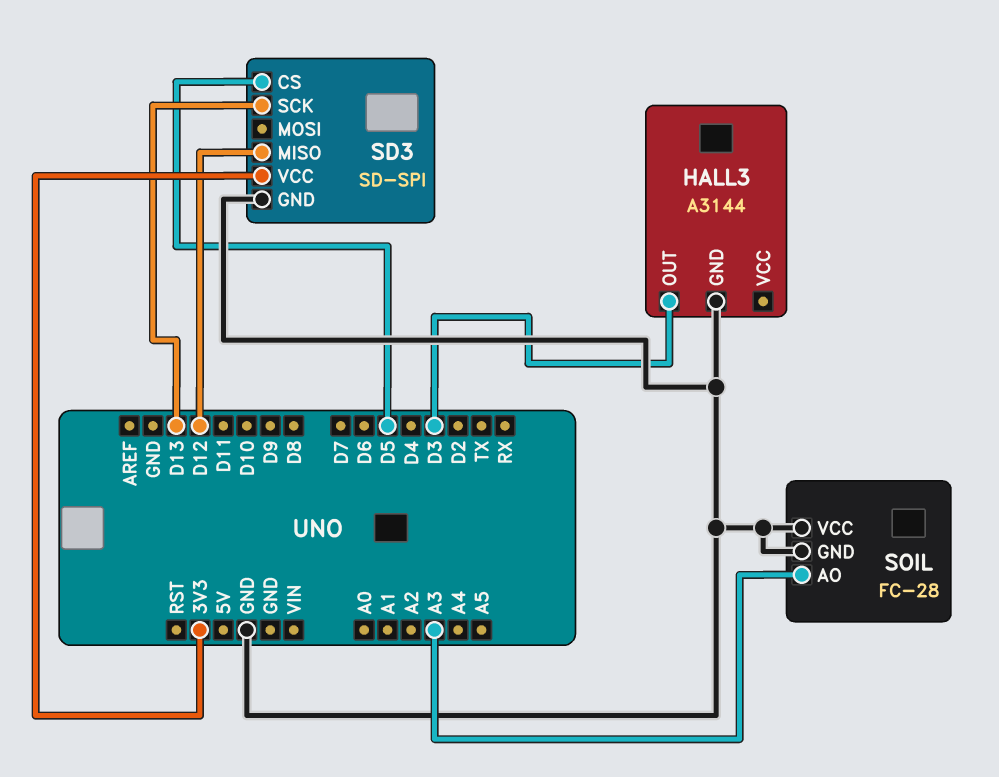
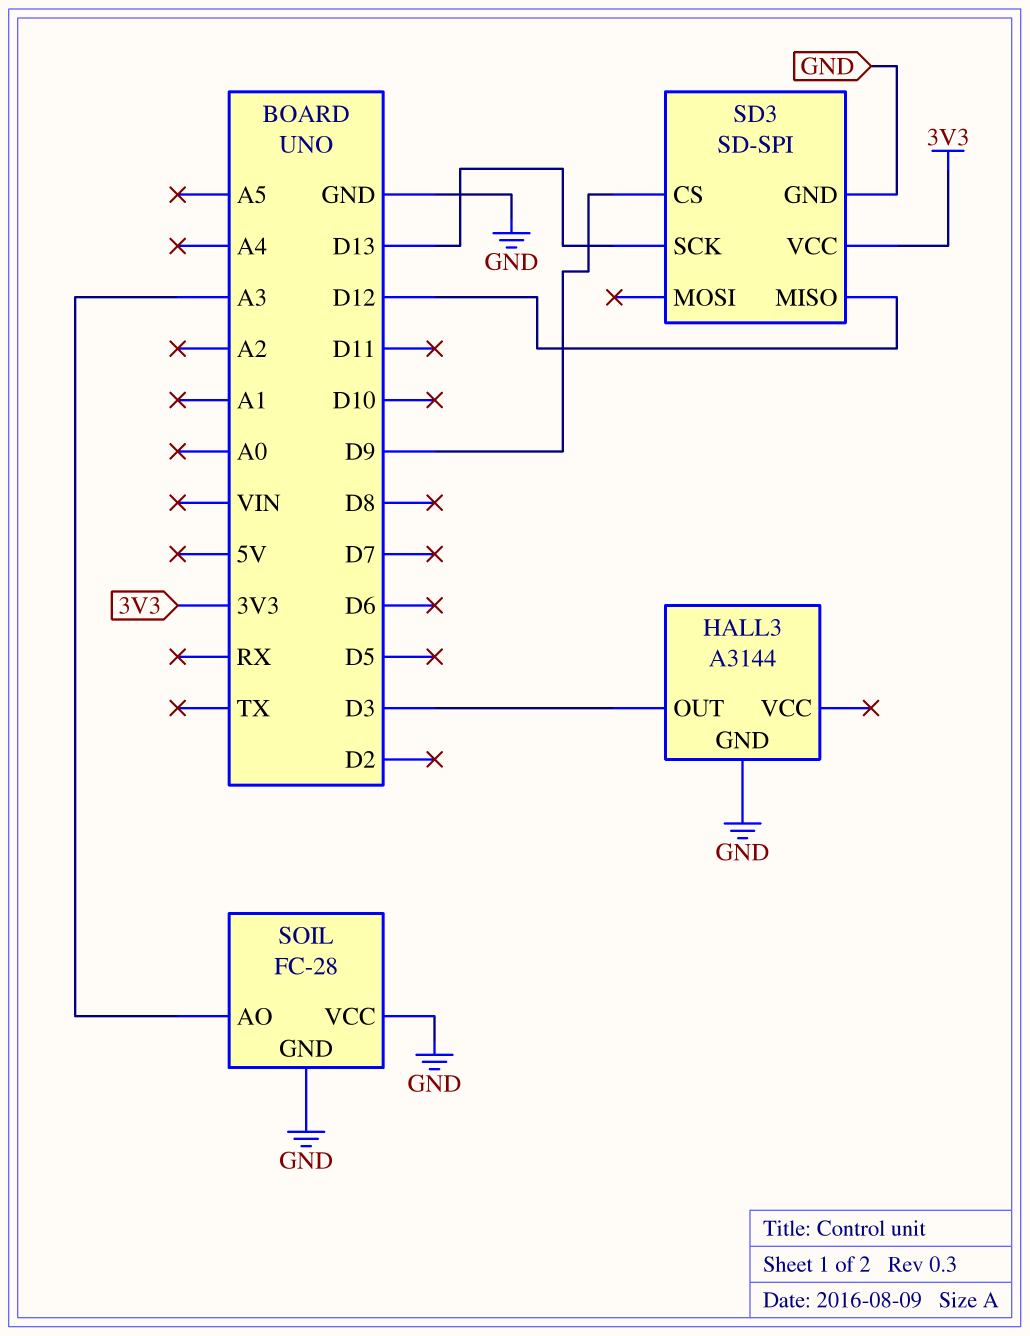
SD3 pin CS: D5 -> D9

